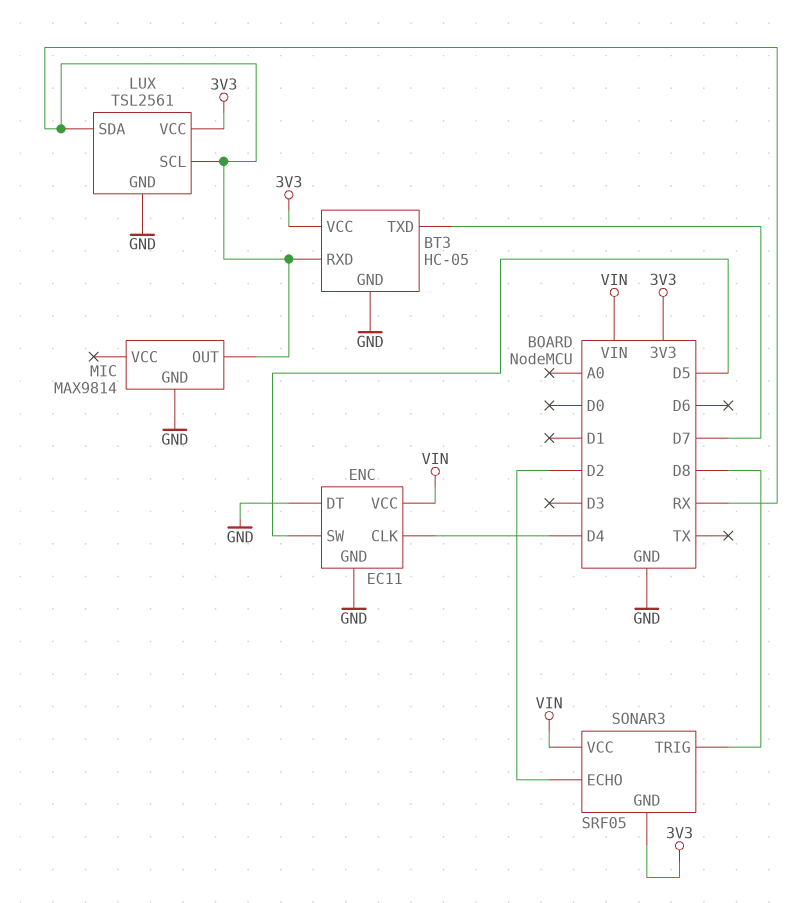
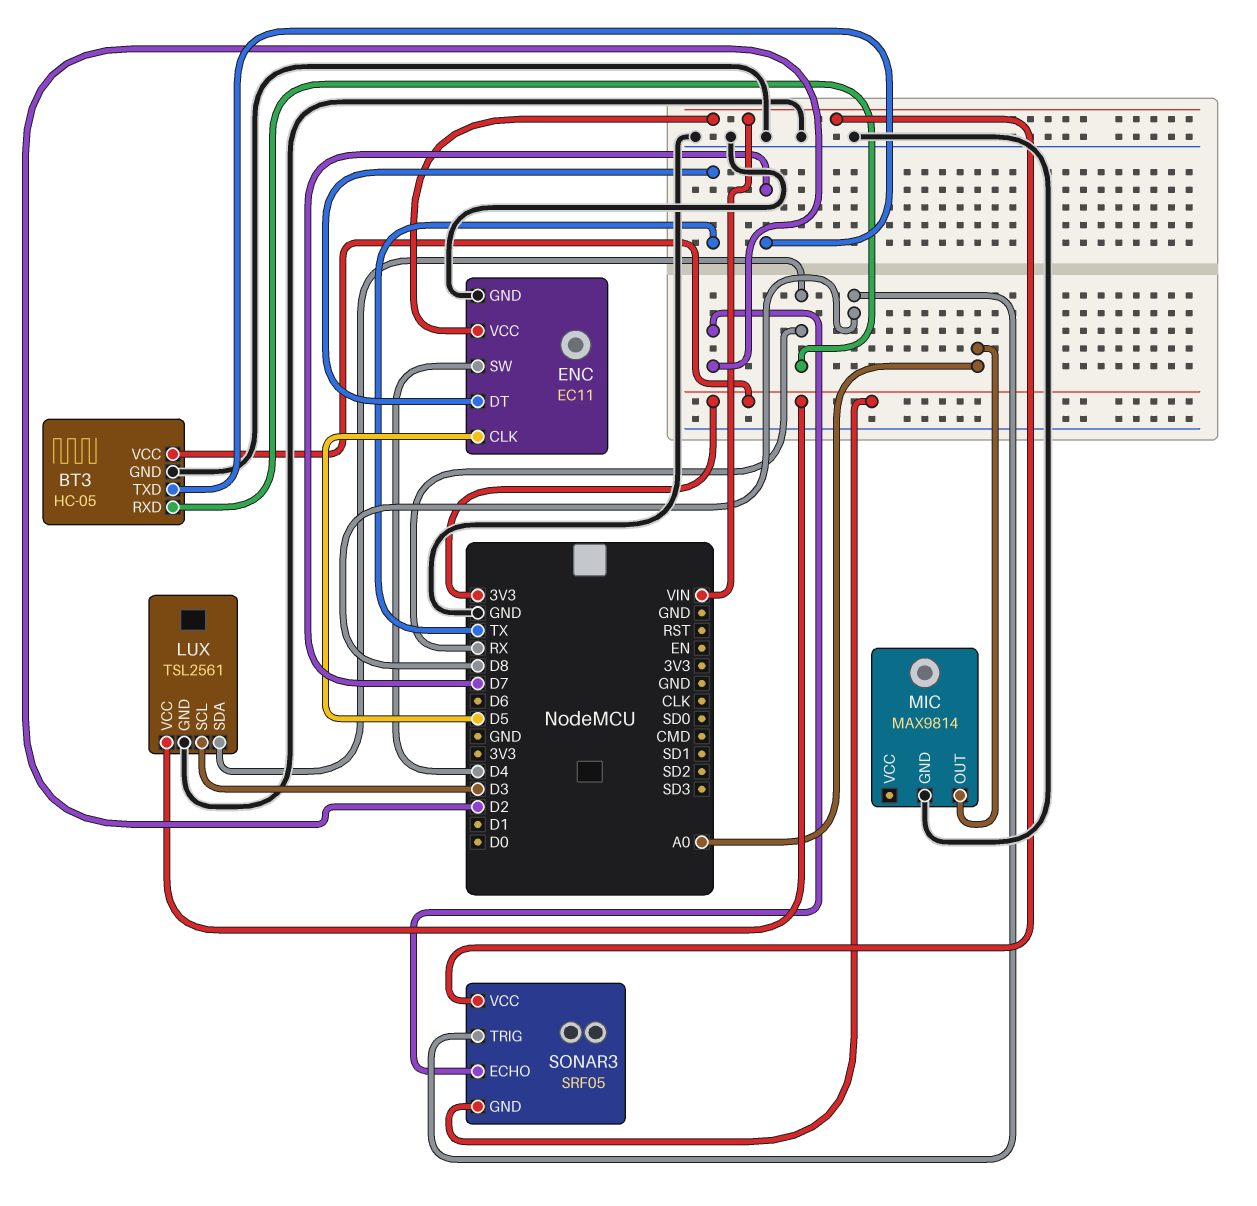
ENC pin CLK: D4 -> D5
ENC pin DT: GND -> TX
ENC pin SW: D5 -> D4
LUX pin SCL: RX -> D3
MIC pin OUT: RX -> A0

